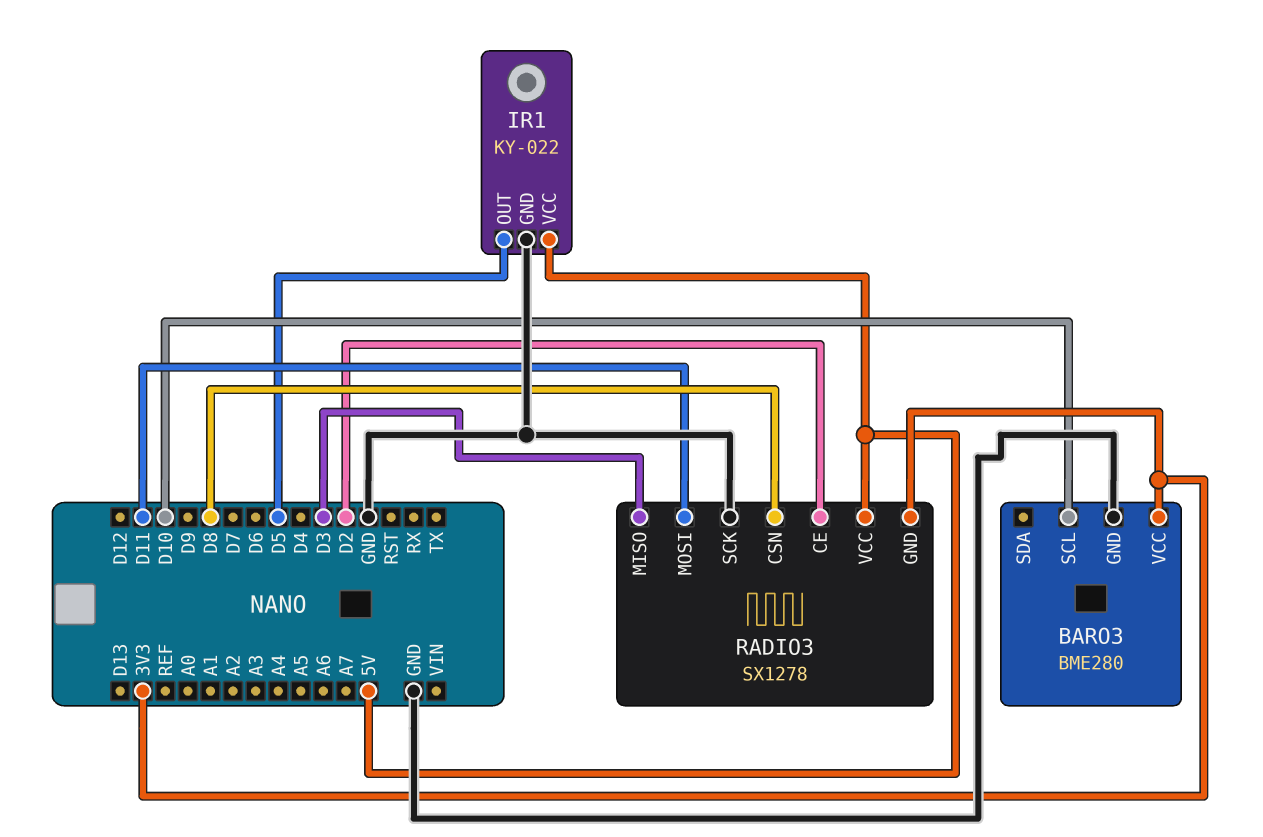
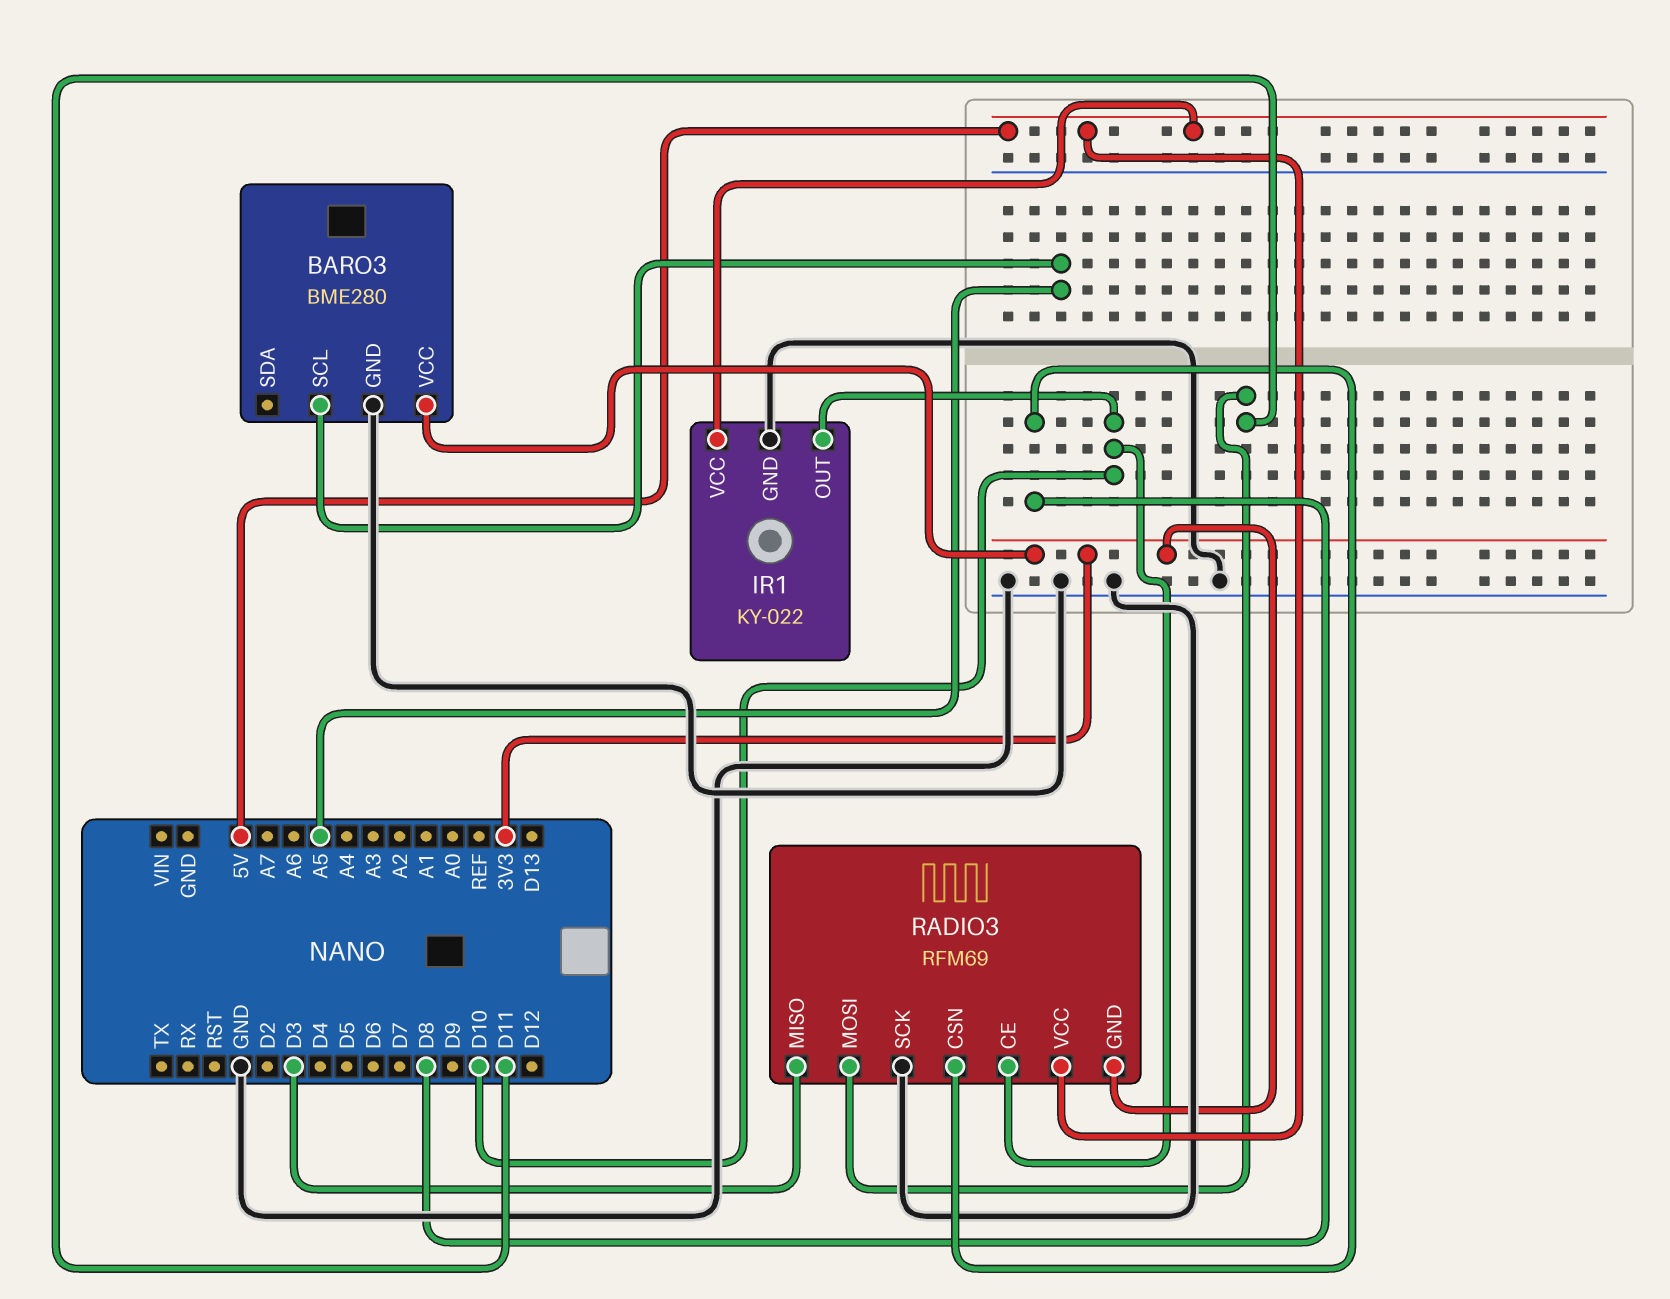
BARO3 pin SCL: D10 -> A5
IR1 pin OUT: D5 -> D10
RADIO3: SX1278 -> RFM69
RADIO3 pin CE: D2 -> D10

